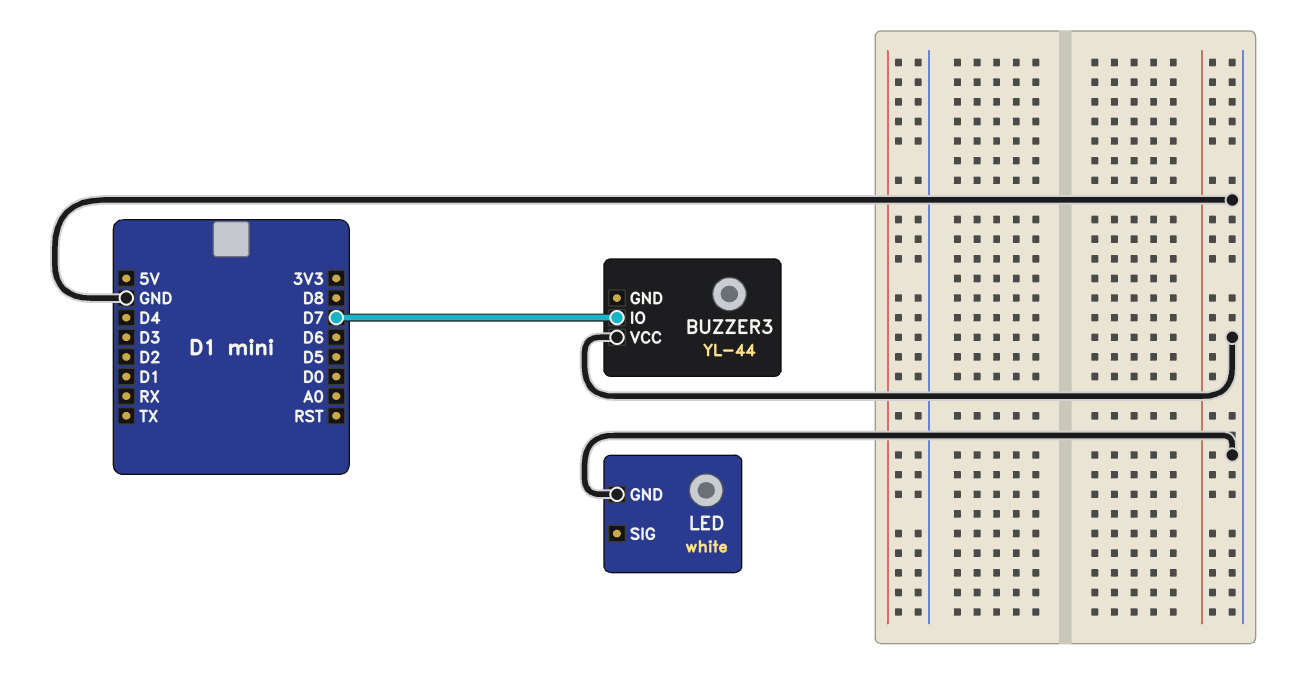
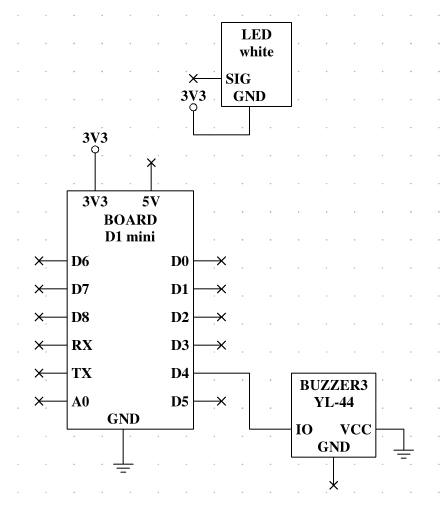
BUZZER3 pin IO: D7 -> D4
LED pin GND: GND -> 3V3

